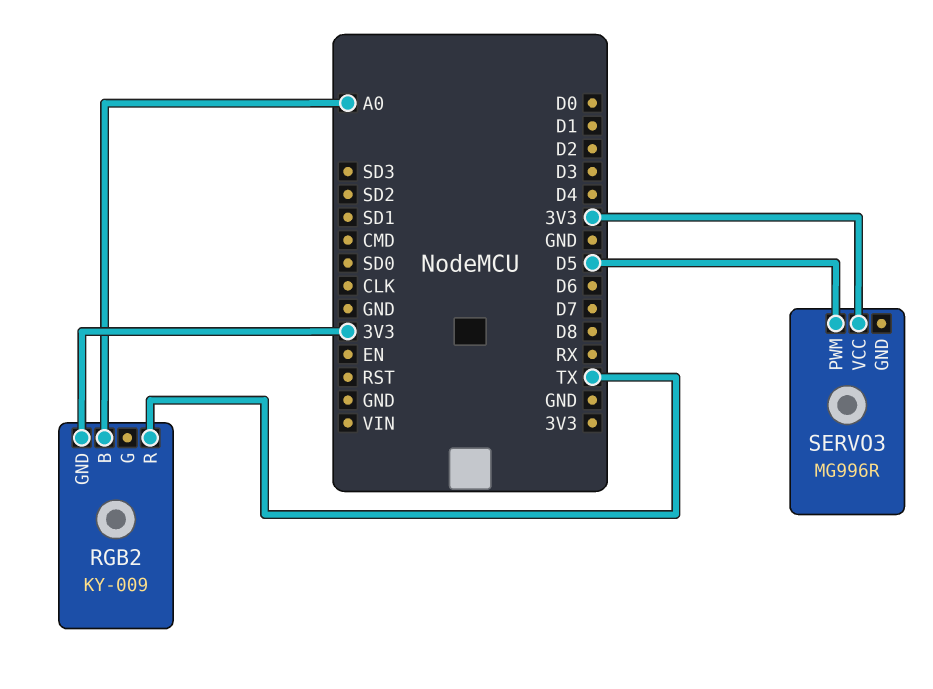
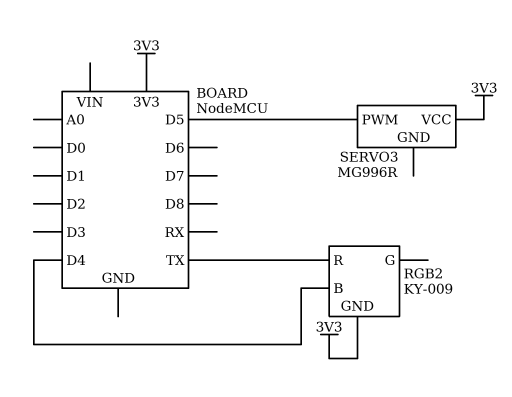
RGB2 pin B: A0 -> D4

